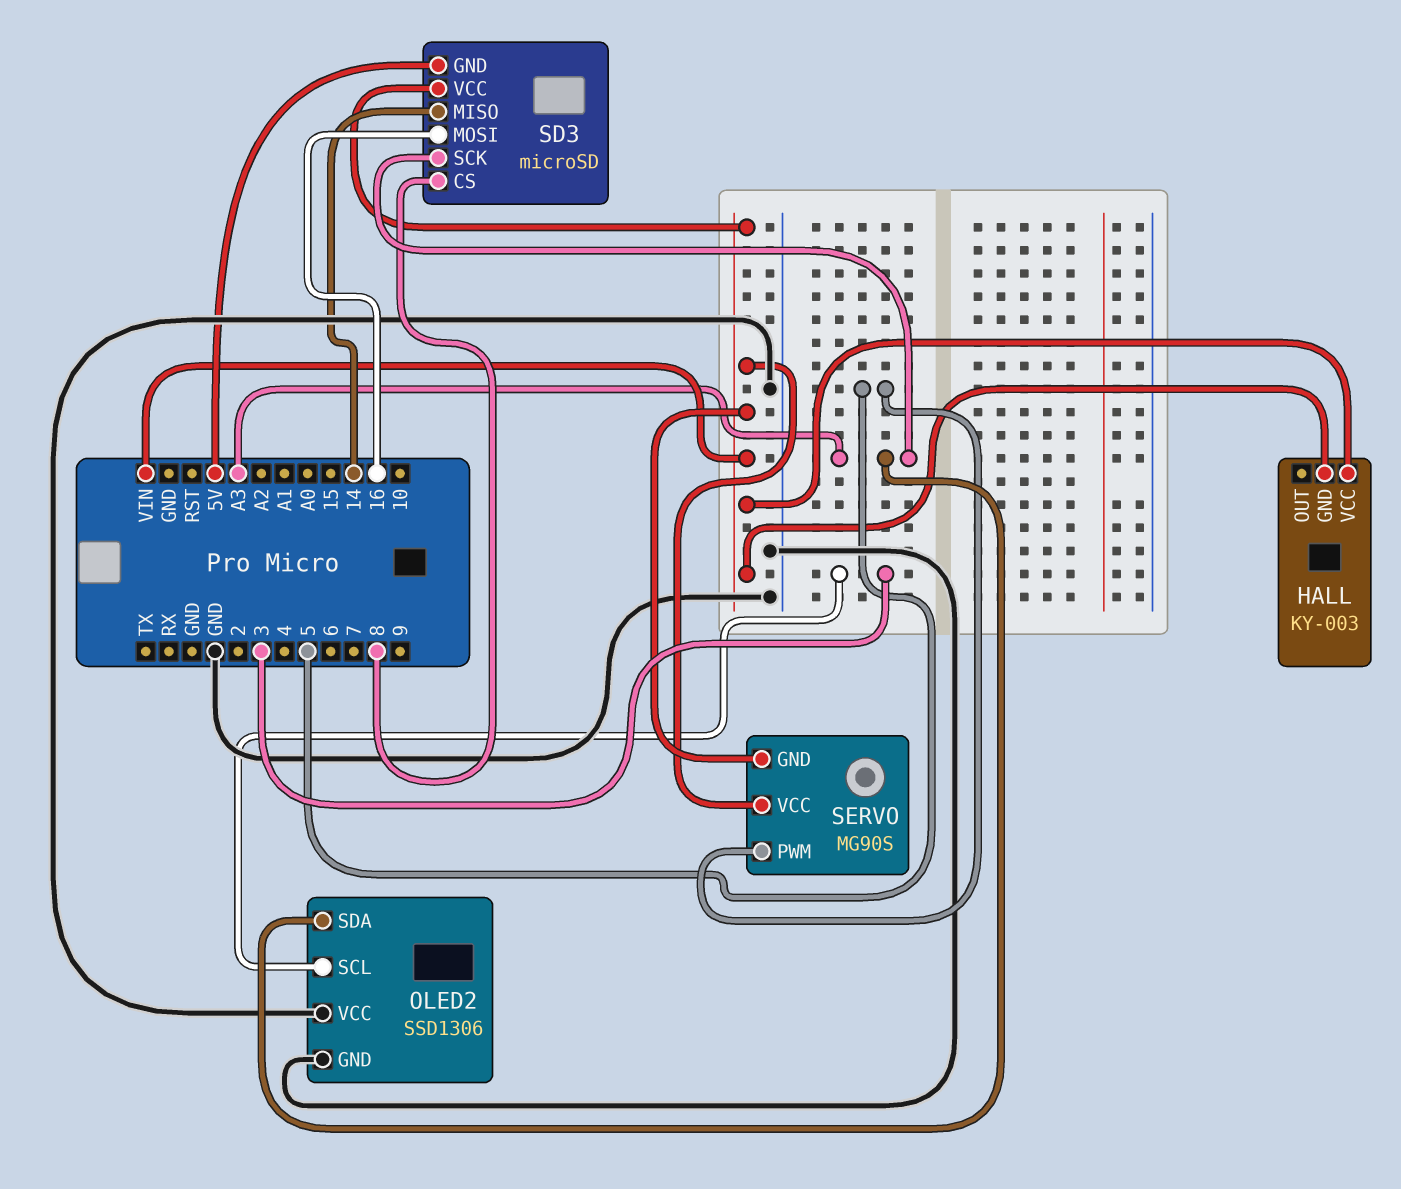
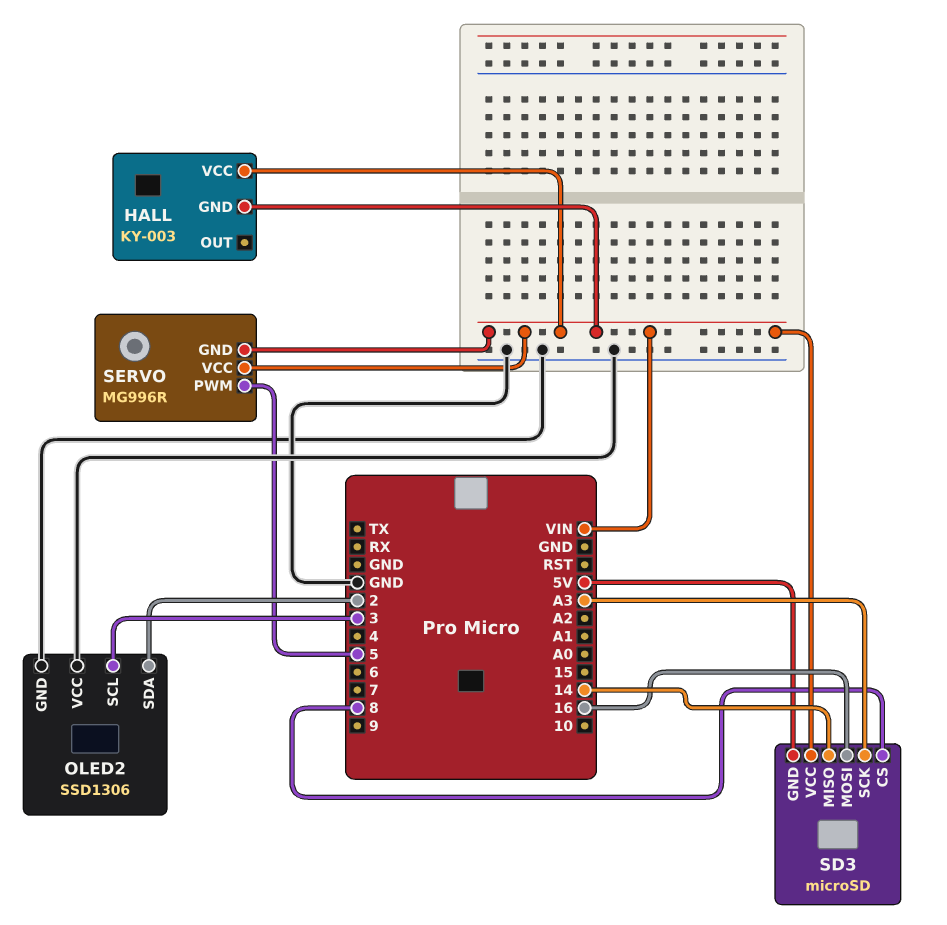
OLED2 pin SDA: A3 -> 2
SERVO: MG90S -> MG996R

